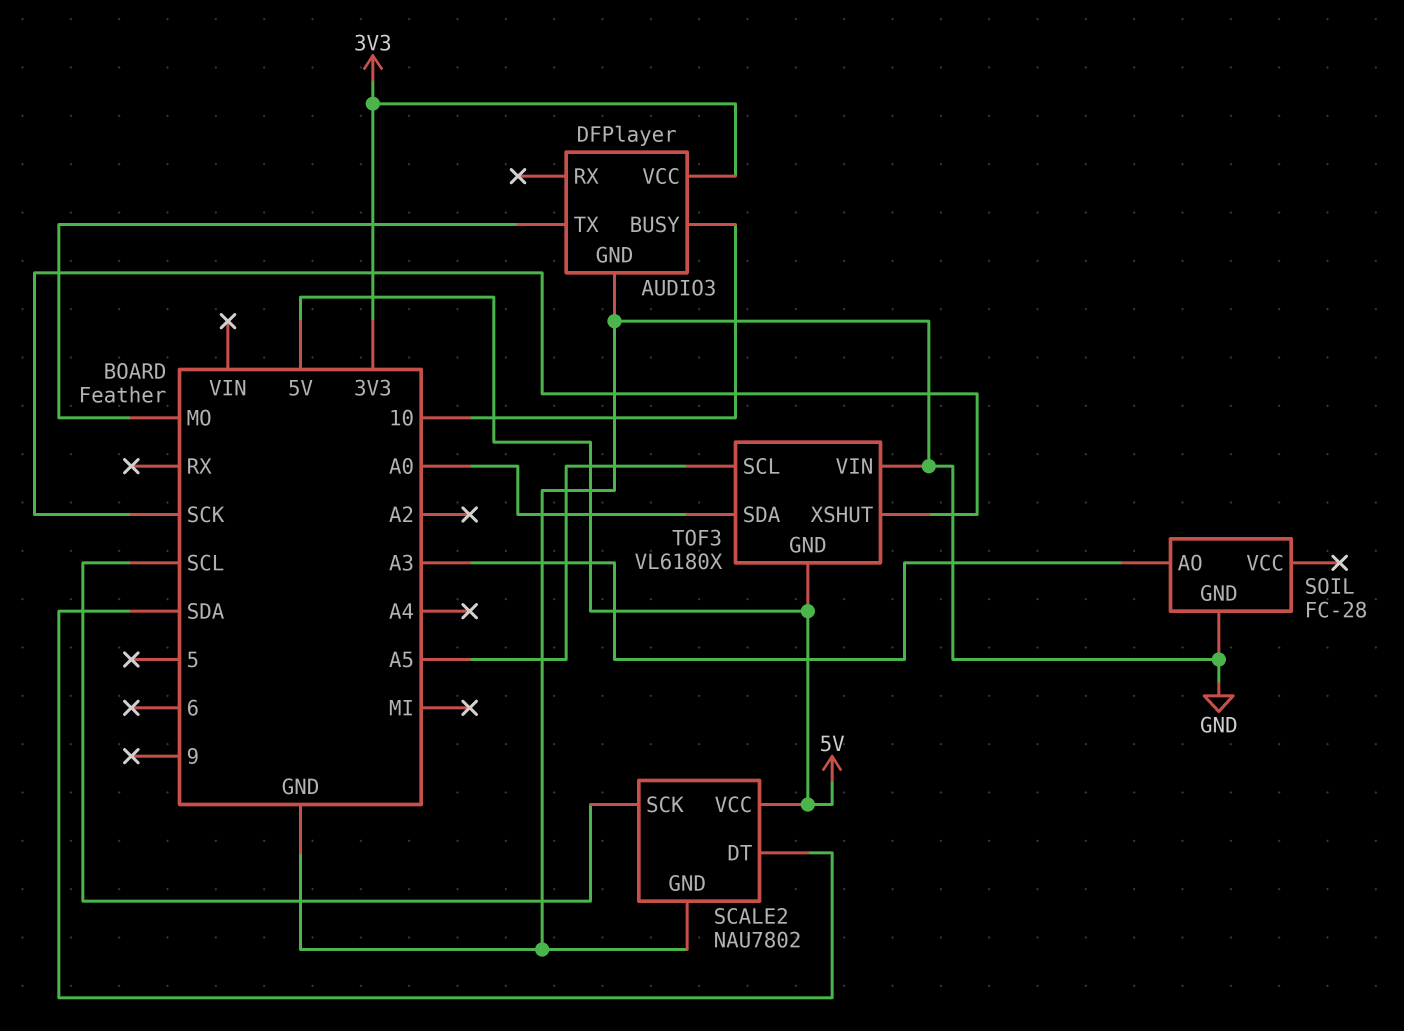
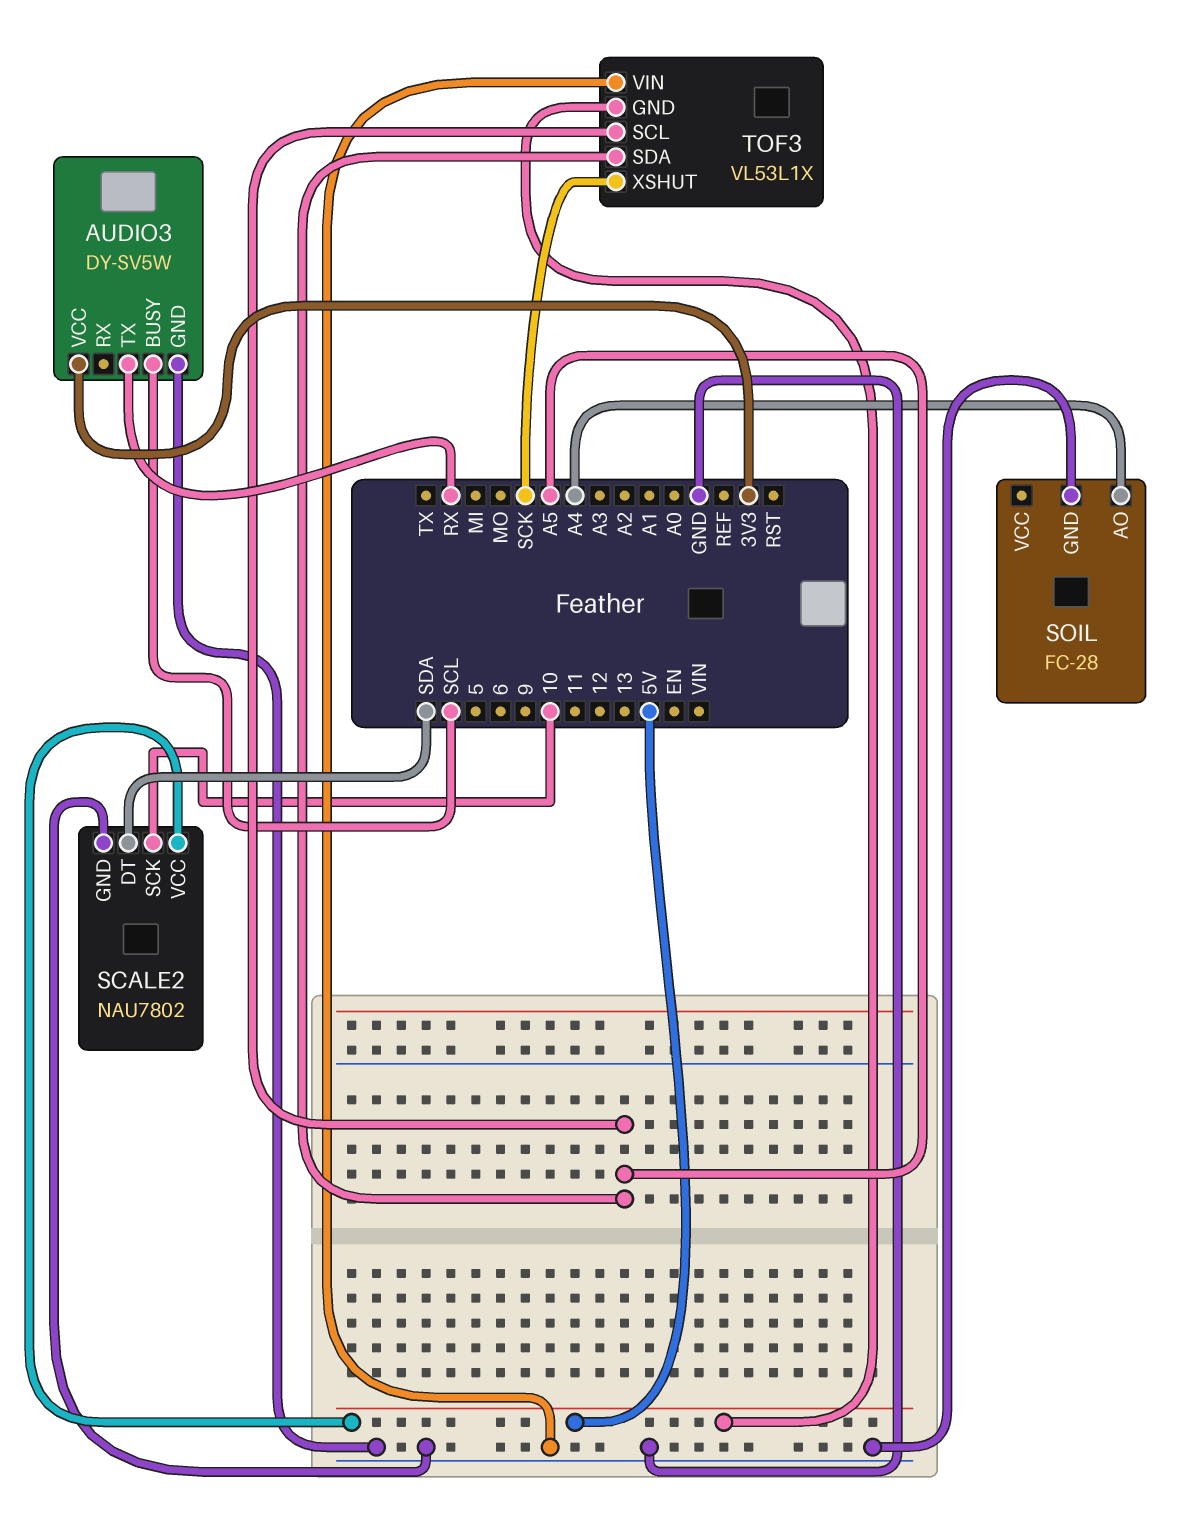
AUDIO3: DFPlayer -> DY-SV5W
AUDIO3 pin BUSY: 10 -> SCL
AUDIO3 pin TX: MO -> RX
SCALE2 pin SCK: SCL -> 10
SOIL pin AO: A3 -> A4
TOF3: VL6180X -> VL53L1X
TOF3 pin SDA: A0 -> A5

